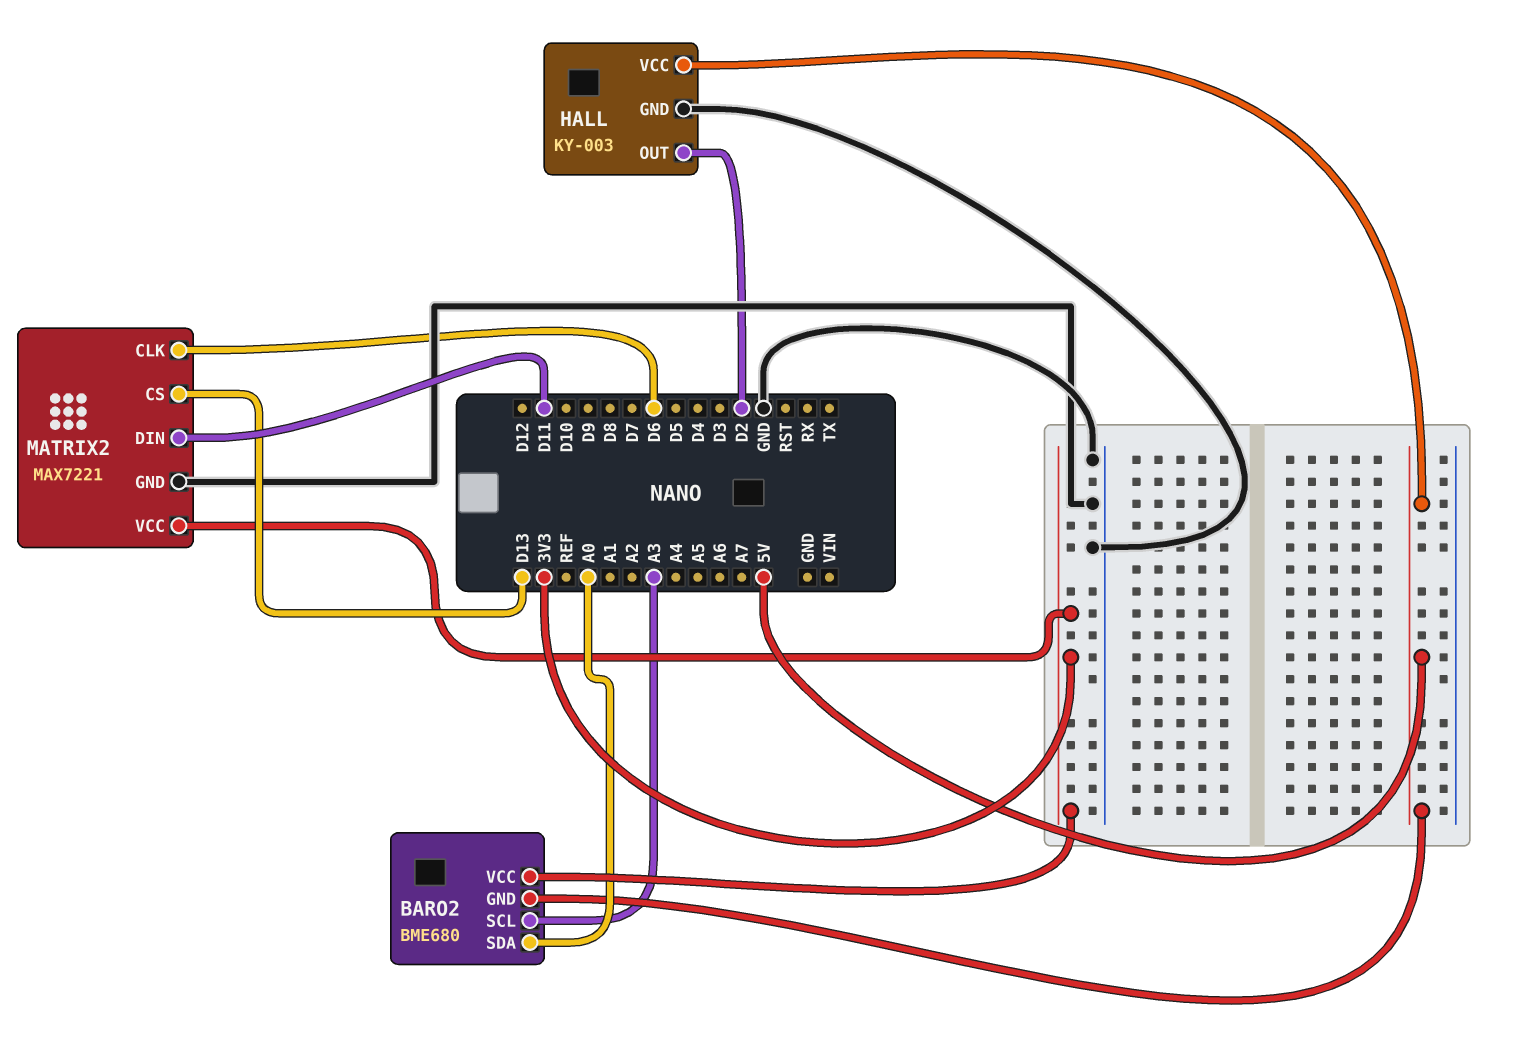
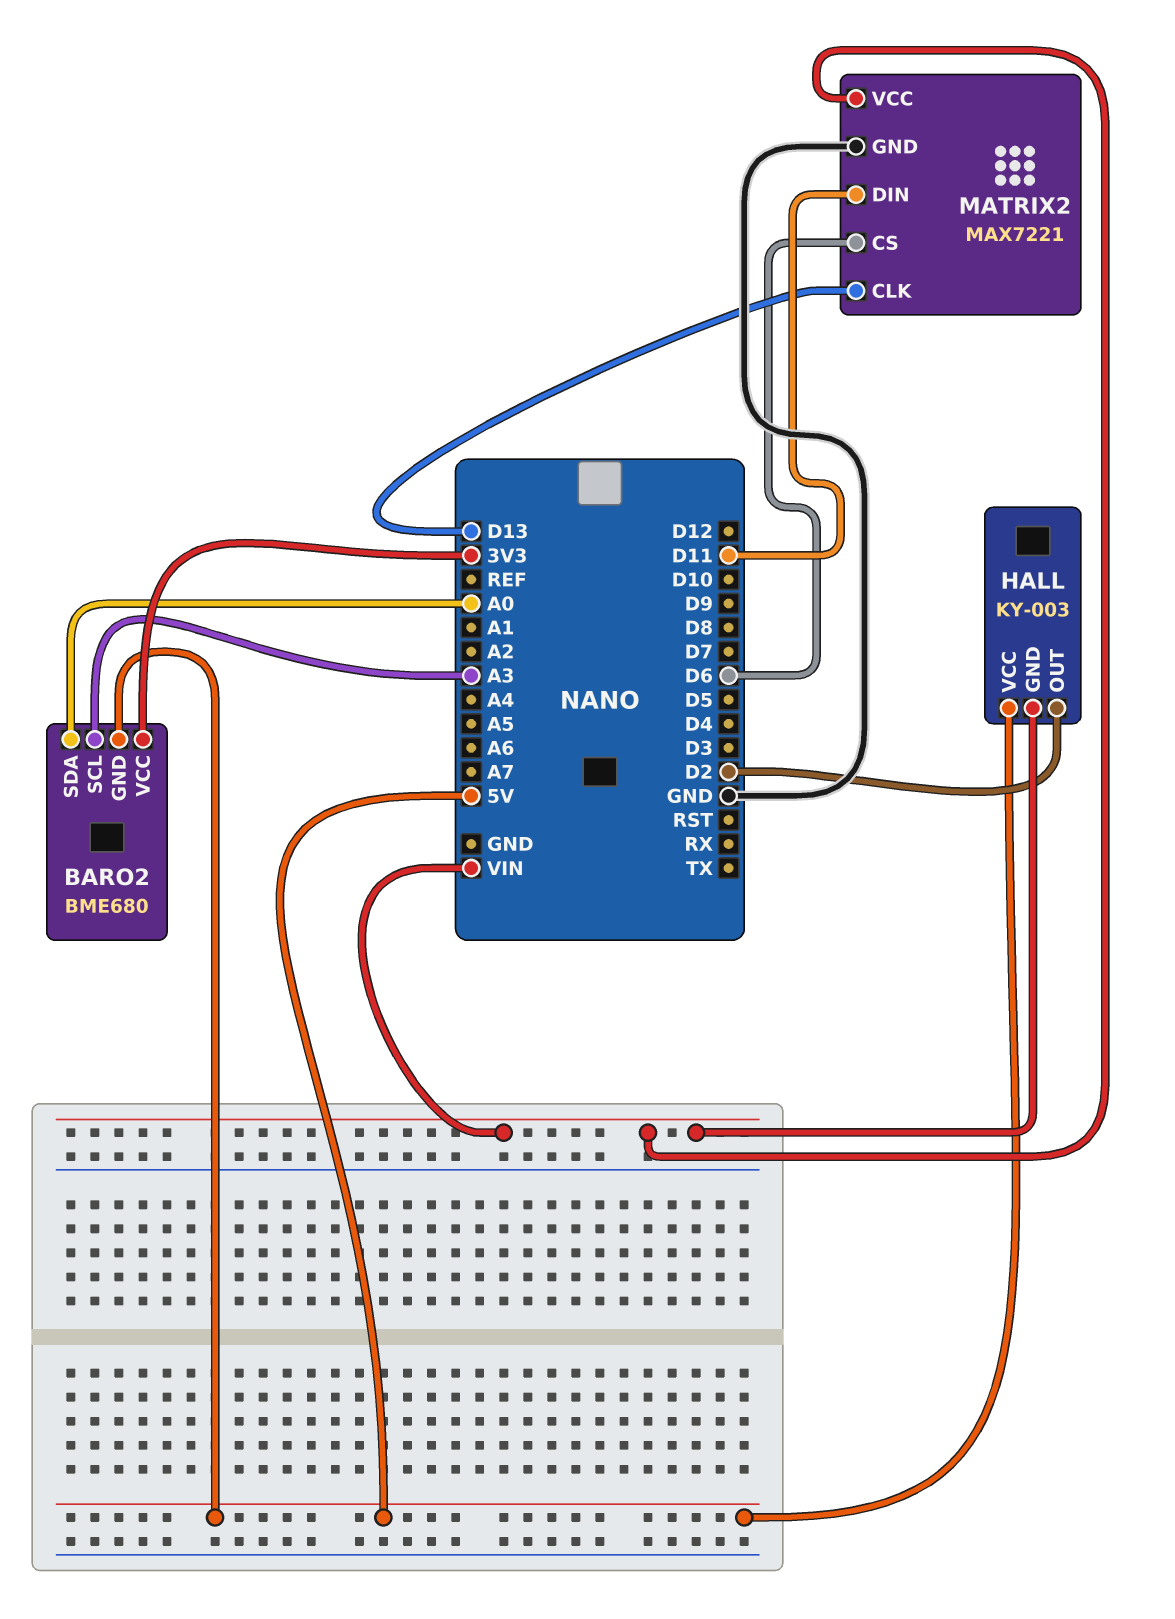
HALL pin GND: GND -> VIN
MATRIX2 pin CLK: D6 -> D13
MATRIX2 pin CS: D13 -> D6
MATRIX2 pin VCC: 3V3 -> VIN

